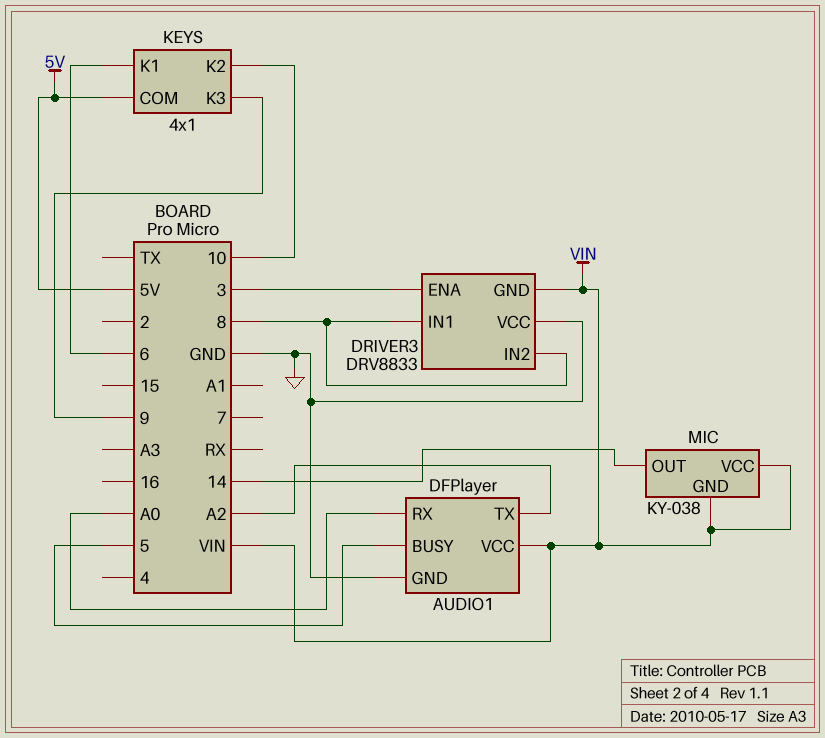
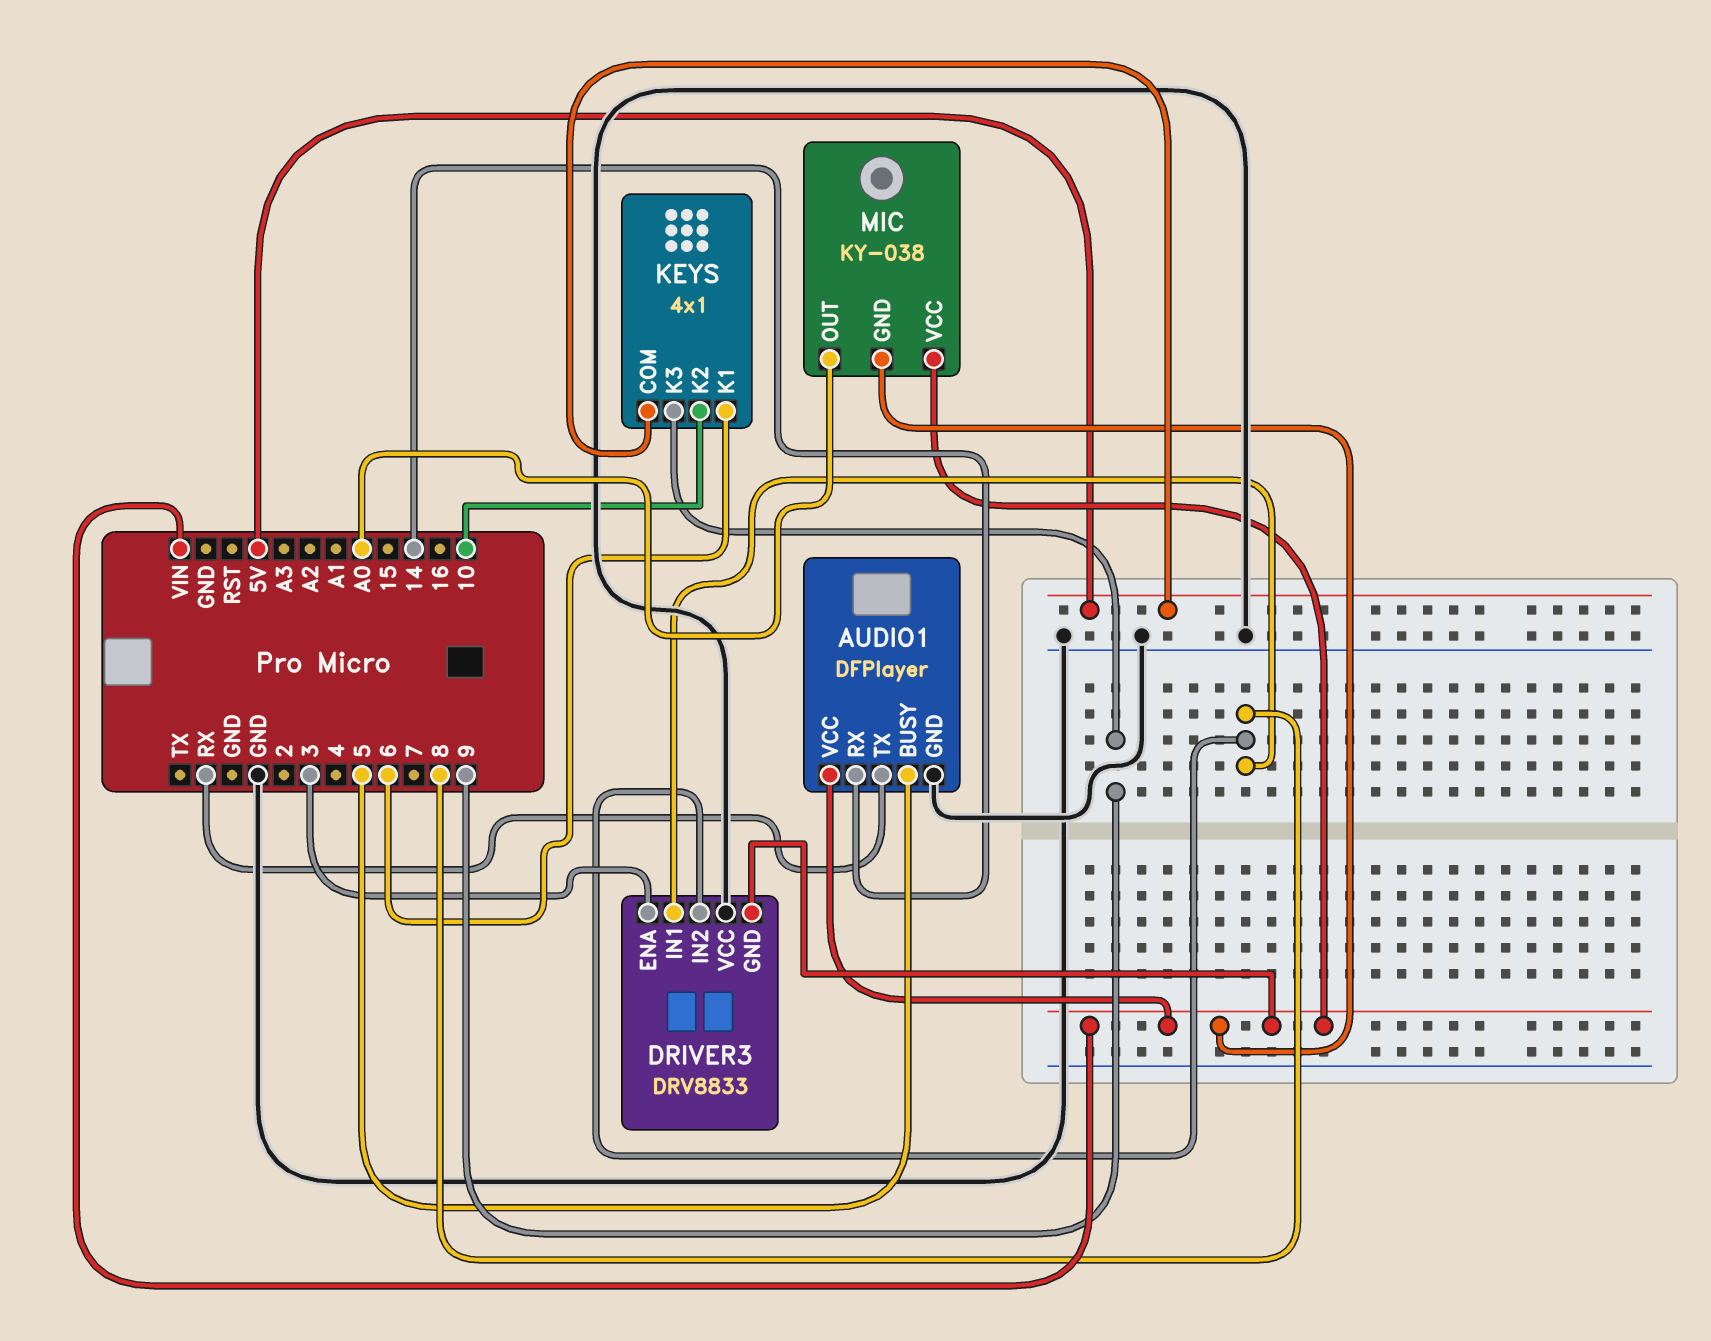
AUDIO1 pin RX: A0 -> 14
AUDIO1 pin TX: A2 -> RX
MIC pin OUT: 14 -> A0

